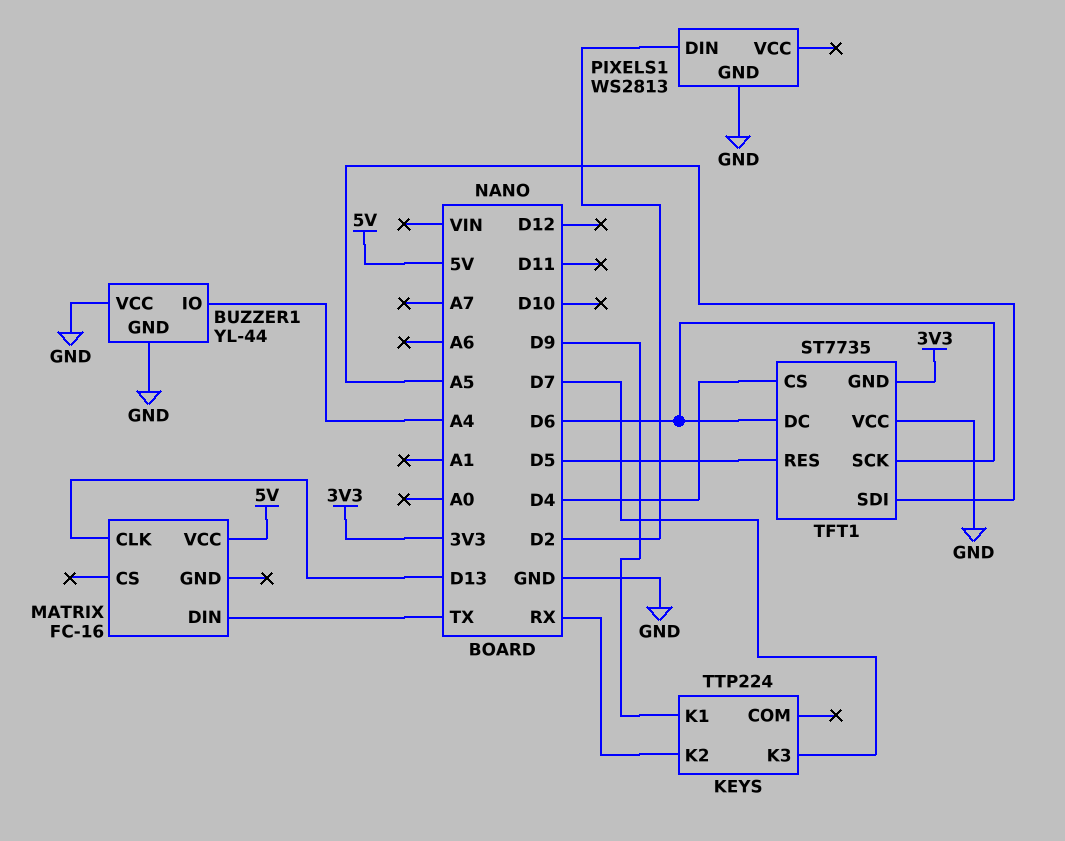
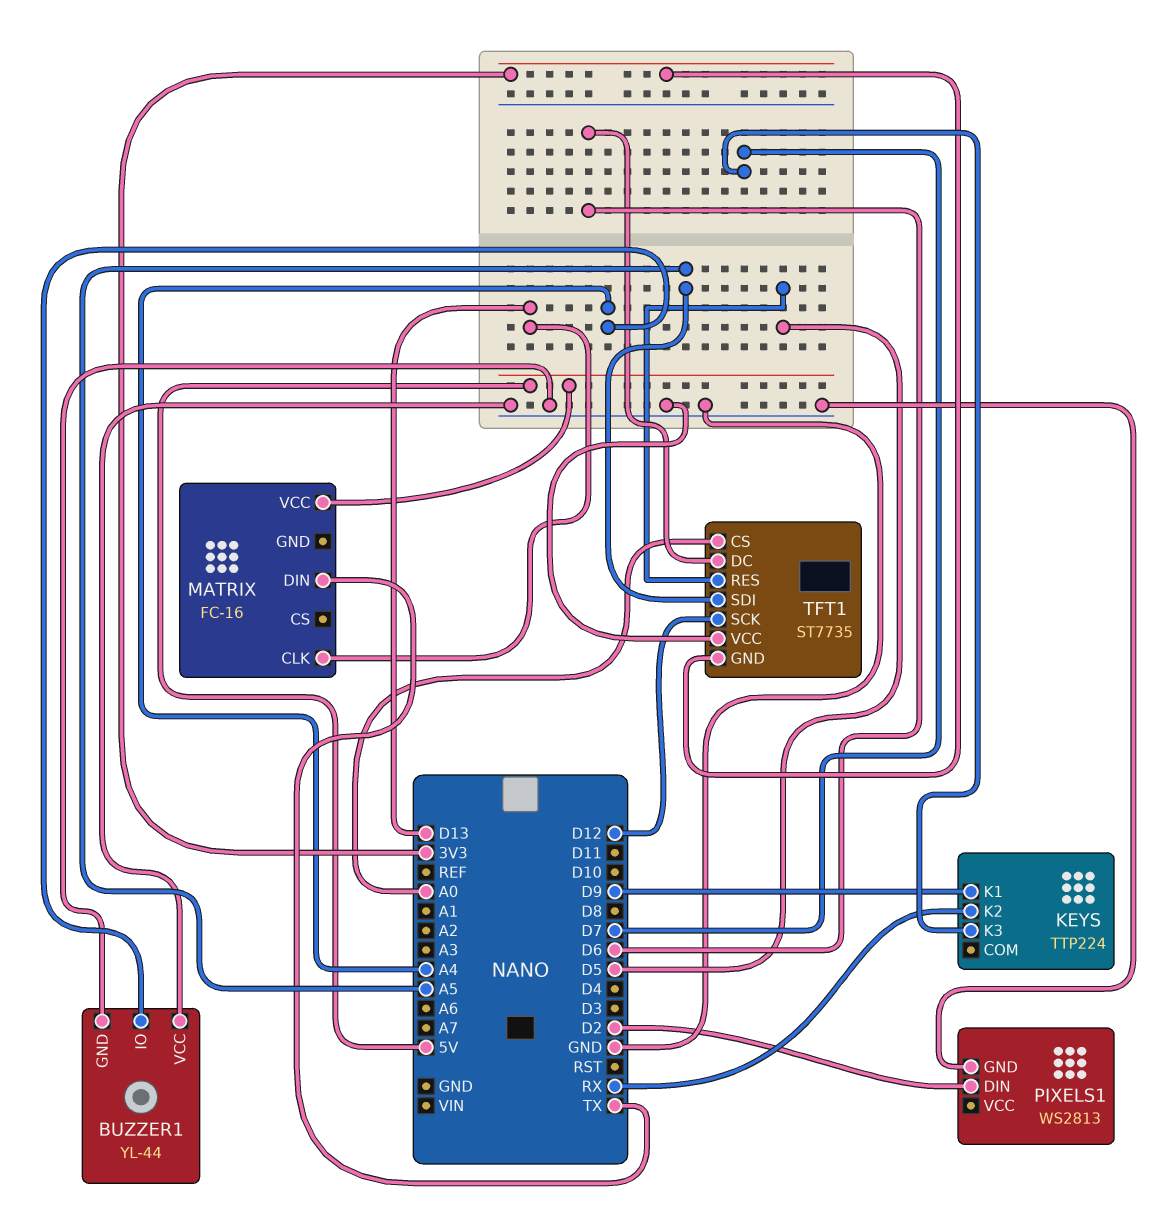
TFT1 pin CS: D4 -> A0
TFT1 pin SCK: D6 -> D12

